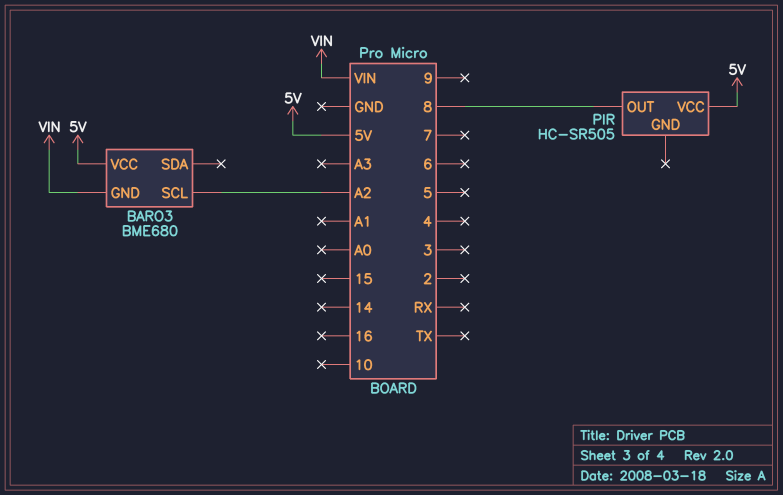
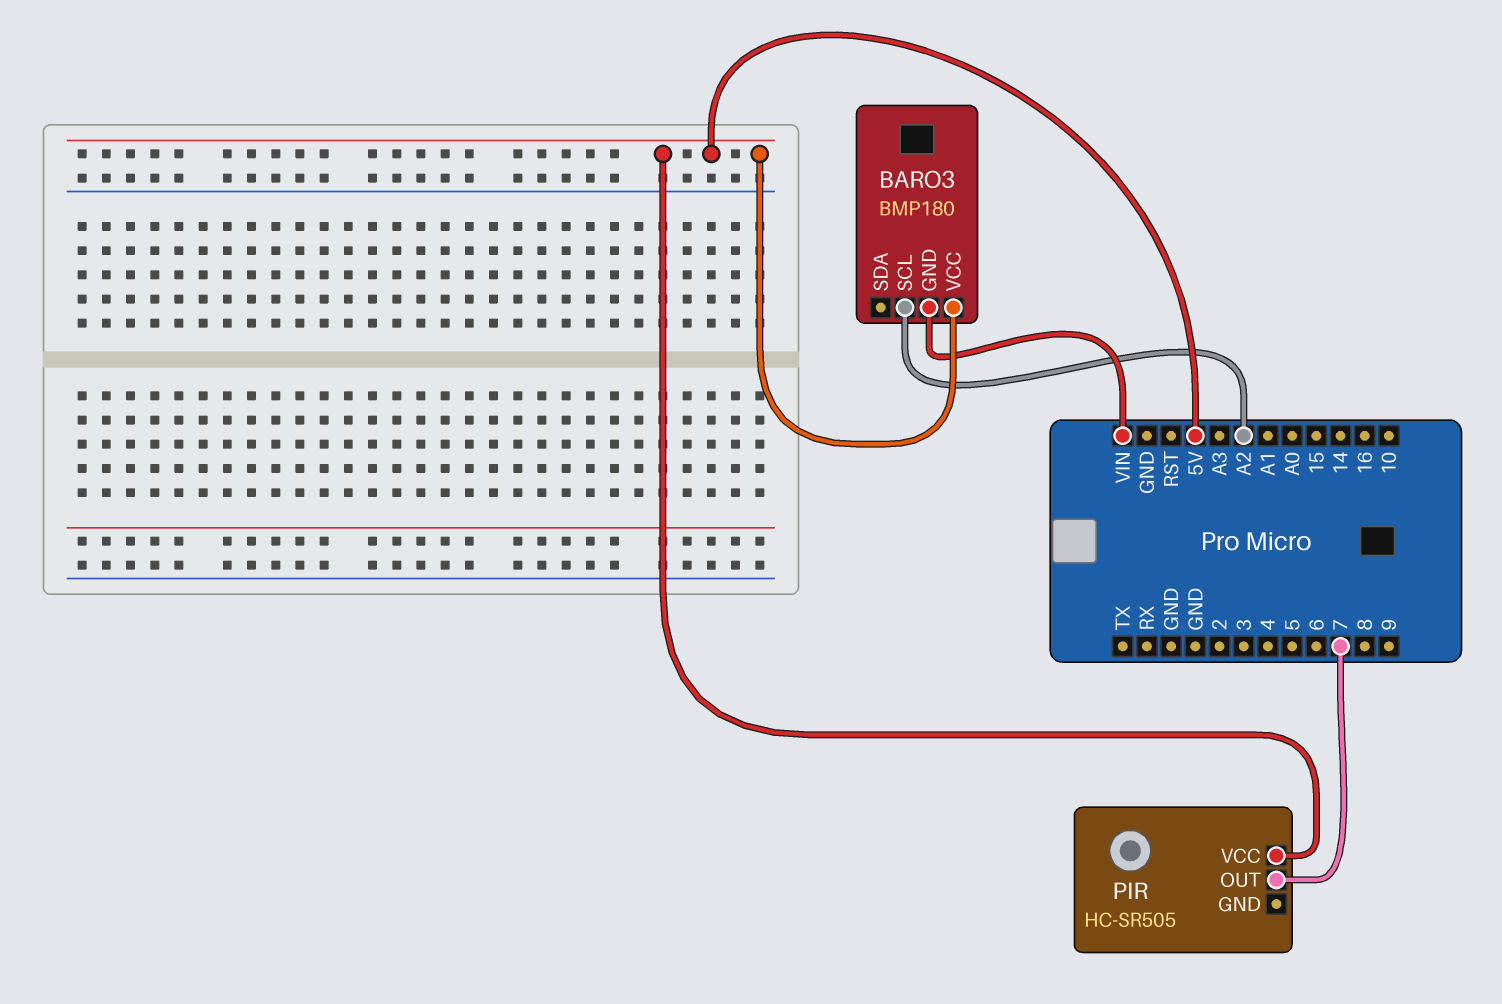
BARO3: BME680 -> BMP180
PIR pin OUT: 8 -> 7

